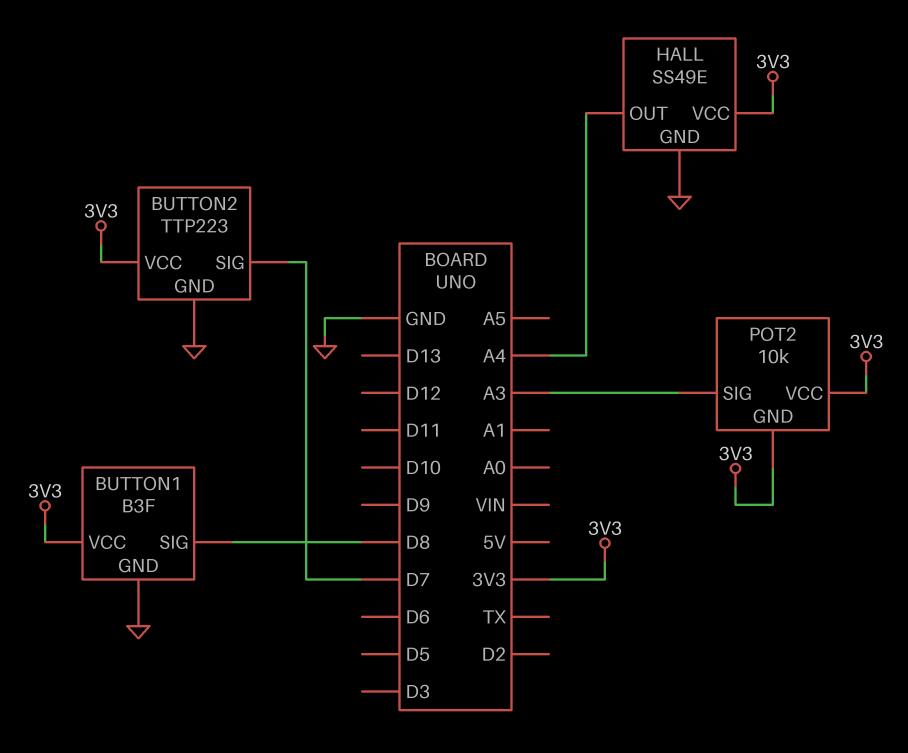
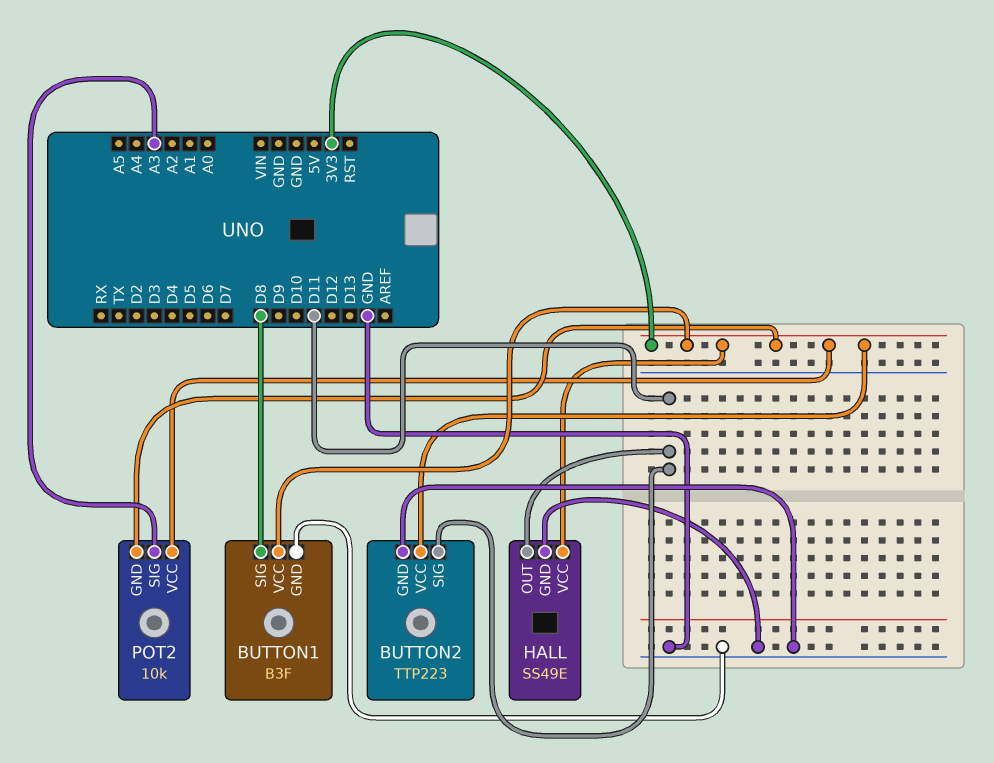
BUTTON2 pin SIG: D7 -> D11
HALL pin OUT: A4 -> D11

